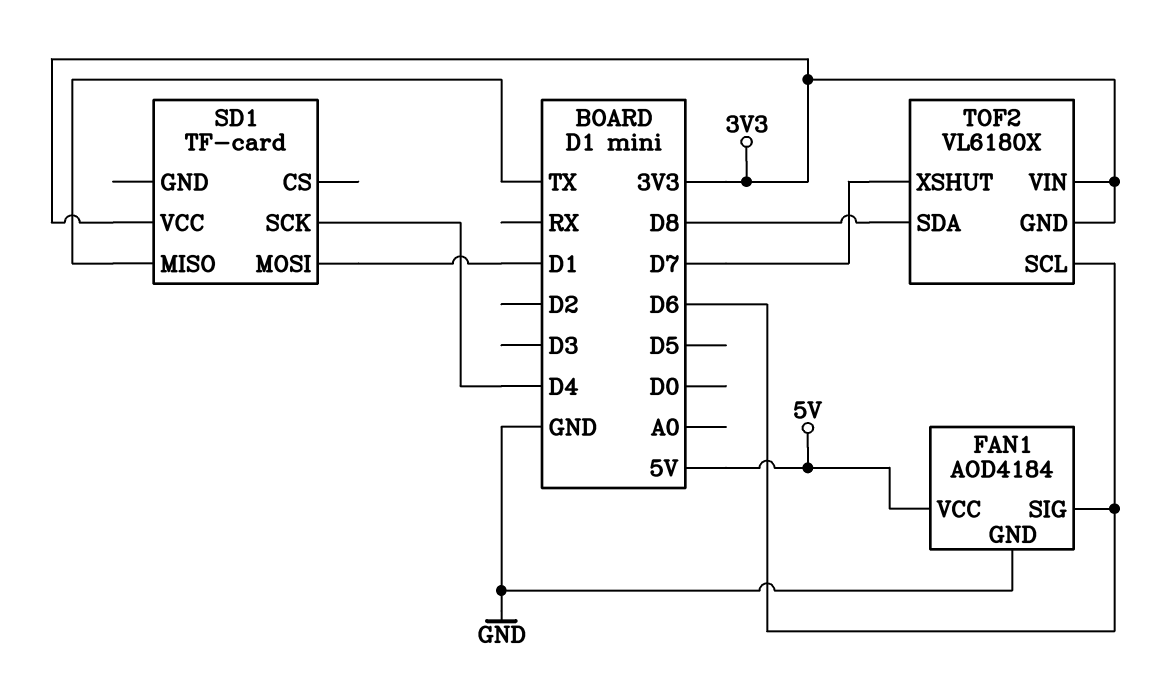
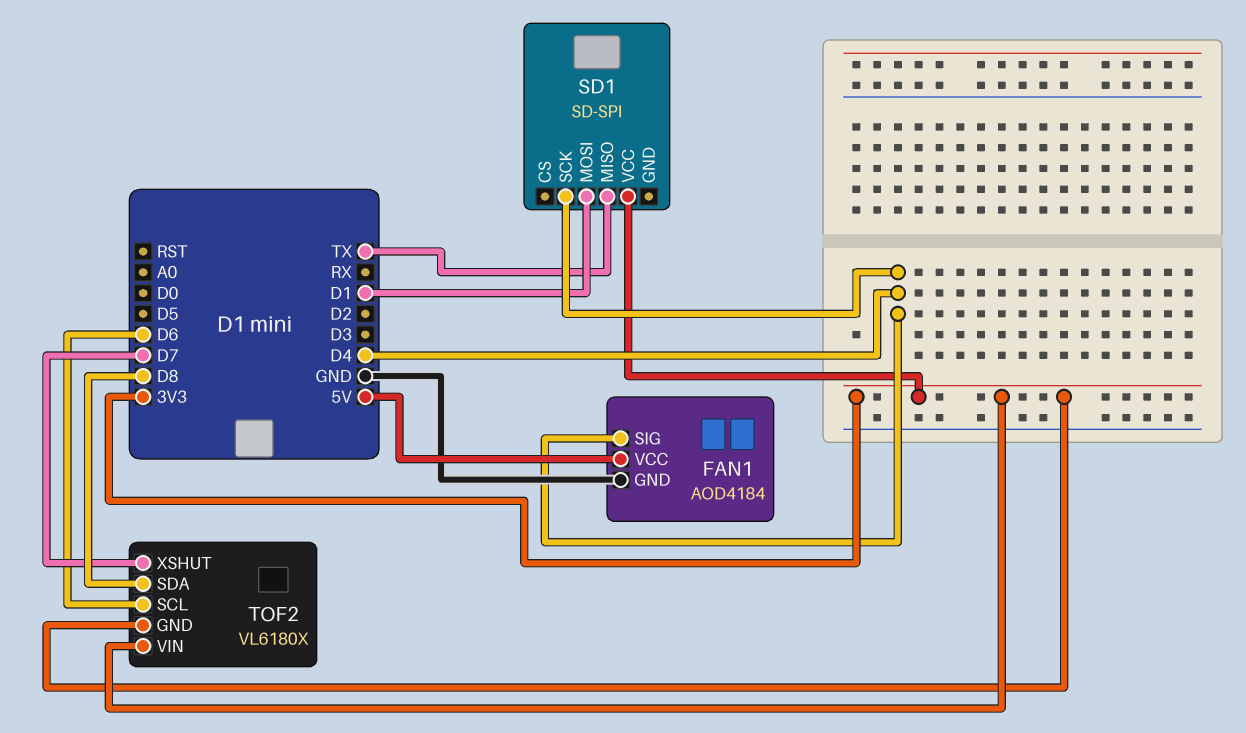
FAN1 pin SIG: D6 -> D4
SD1: TF-card -> SD-SPI

